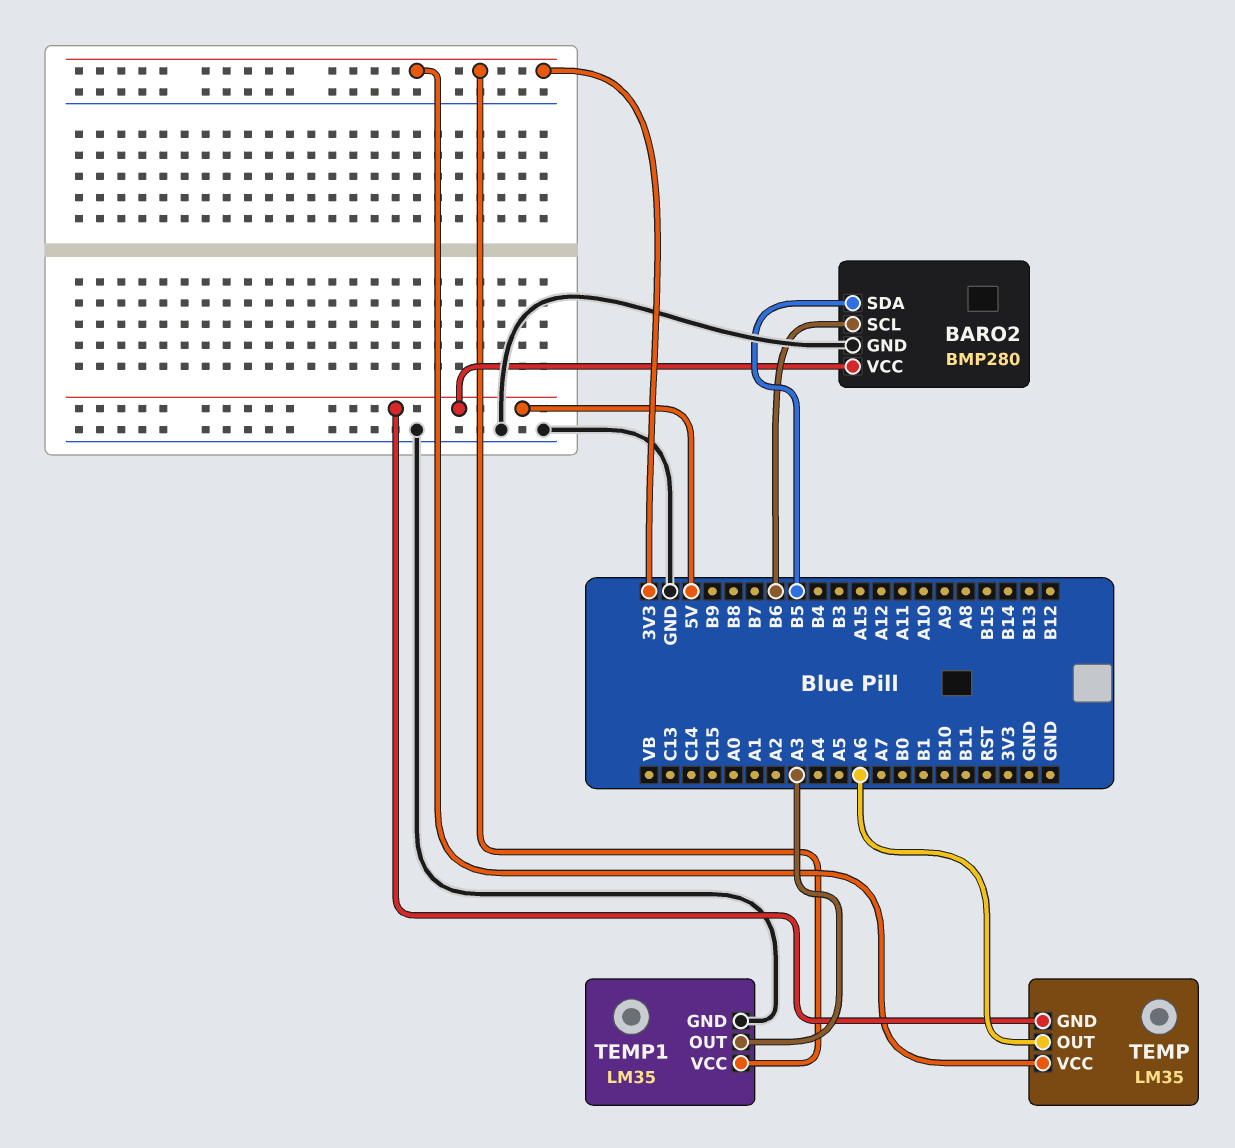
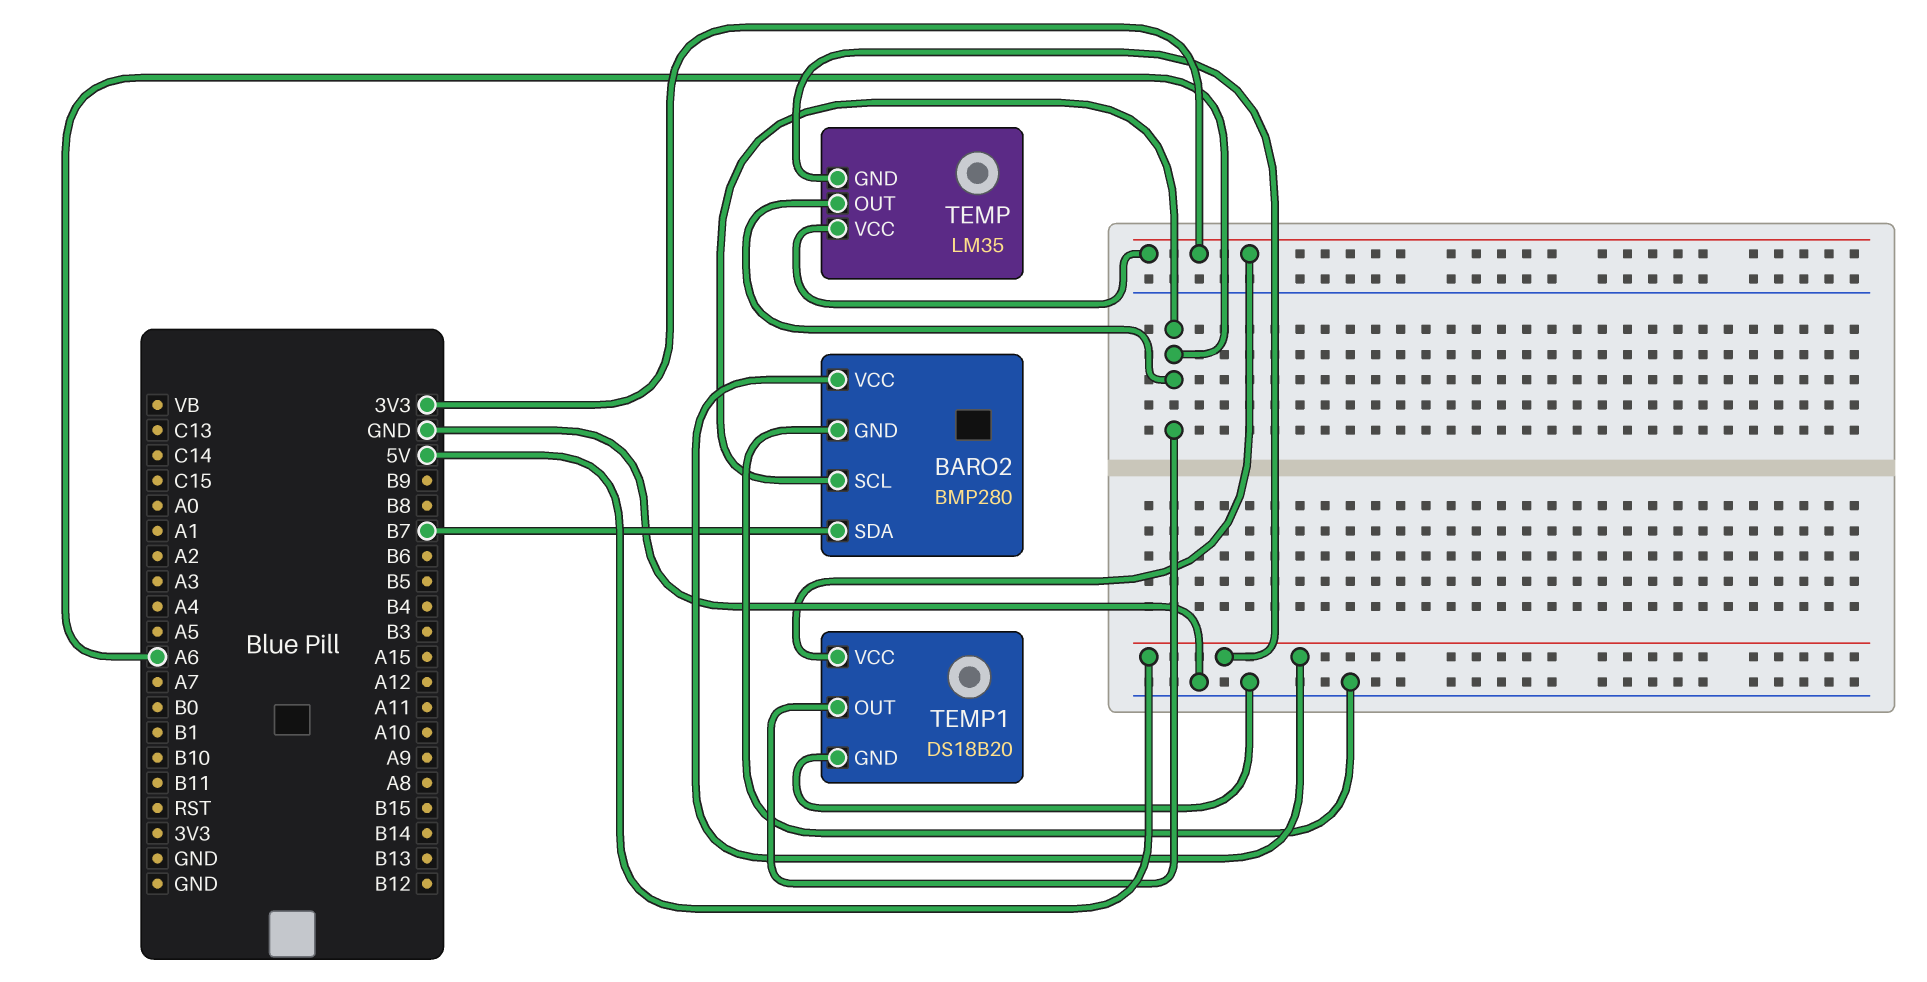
BARO2 pin SCL: B6 -> A6
BARO2 pin SDA: B5 -> B7
TEMP1: LM35 -> DS18B20
TEMP1 pin OUT: A3 -> A6

